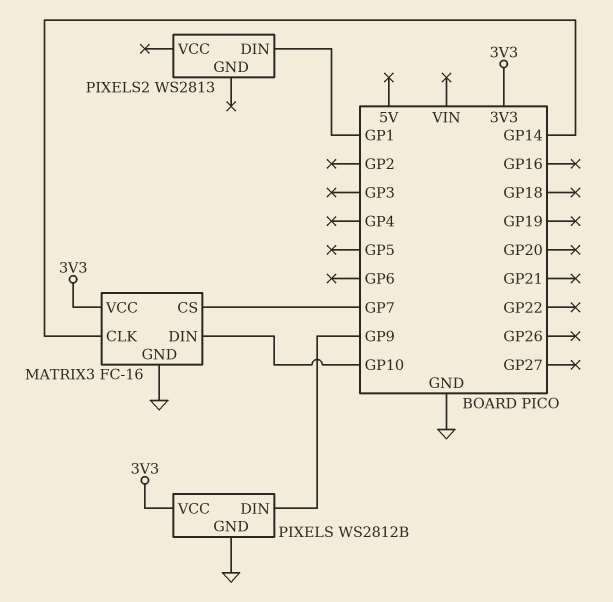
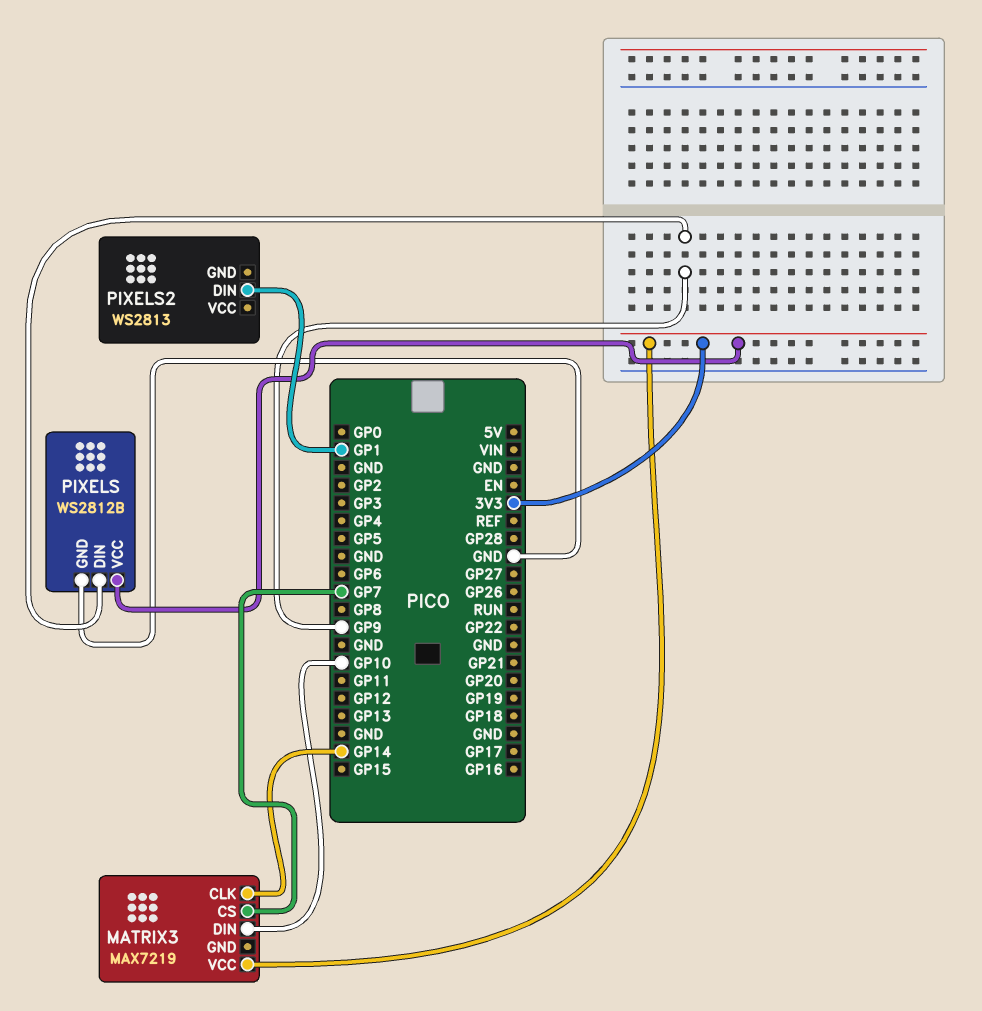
MATRIX3: FC-16 -> MAX7219
MATRIX3 pin GND: GND -> none

